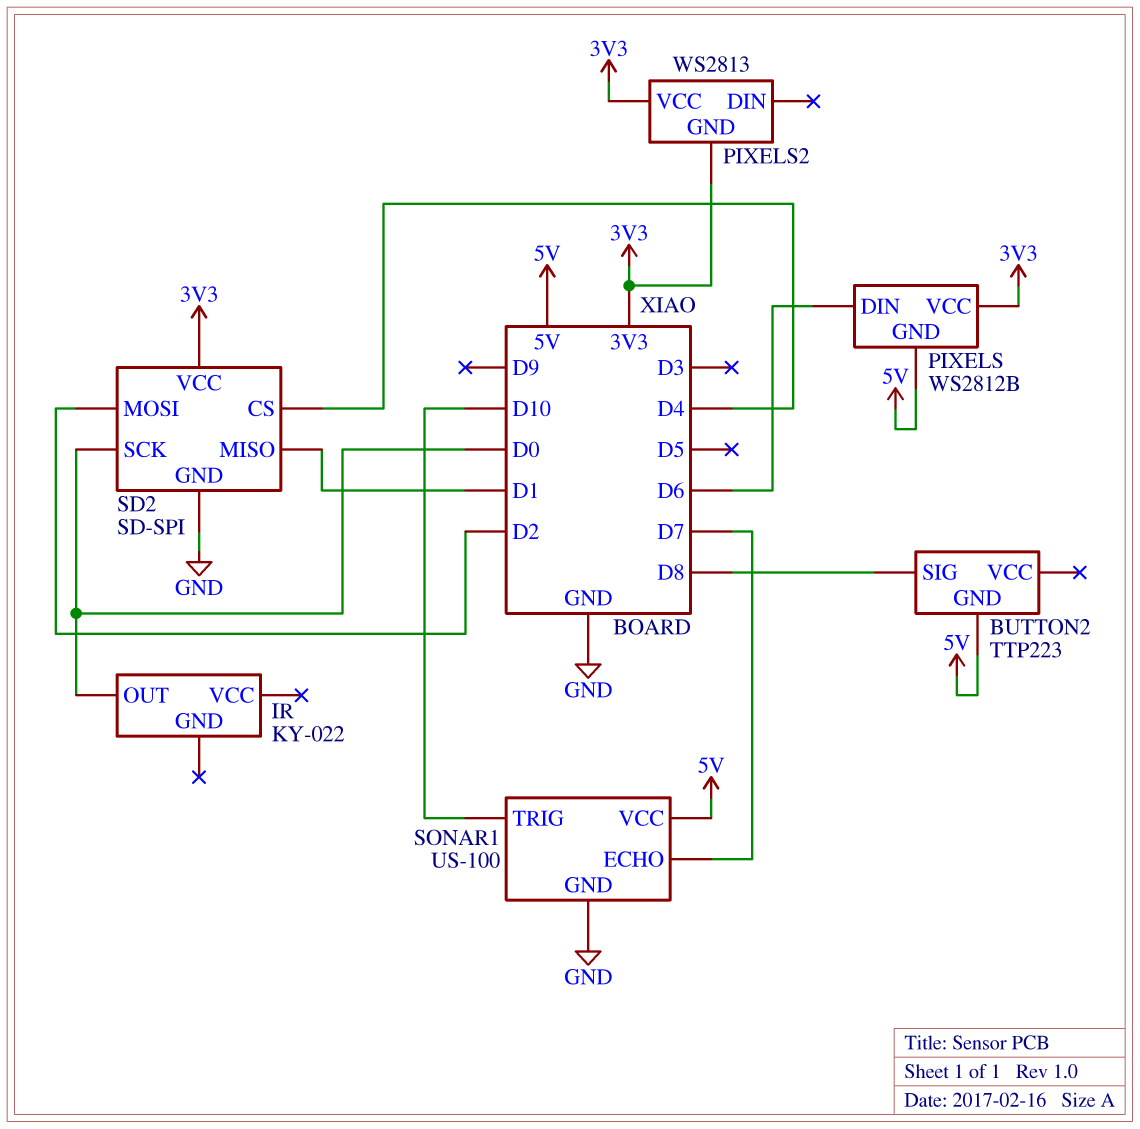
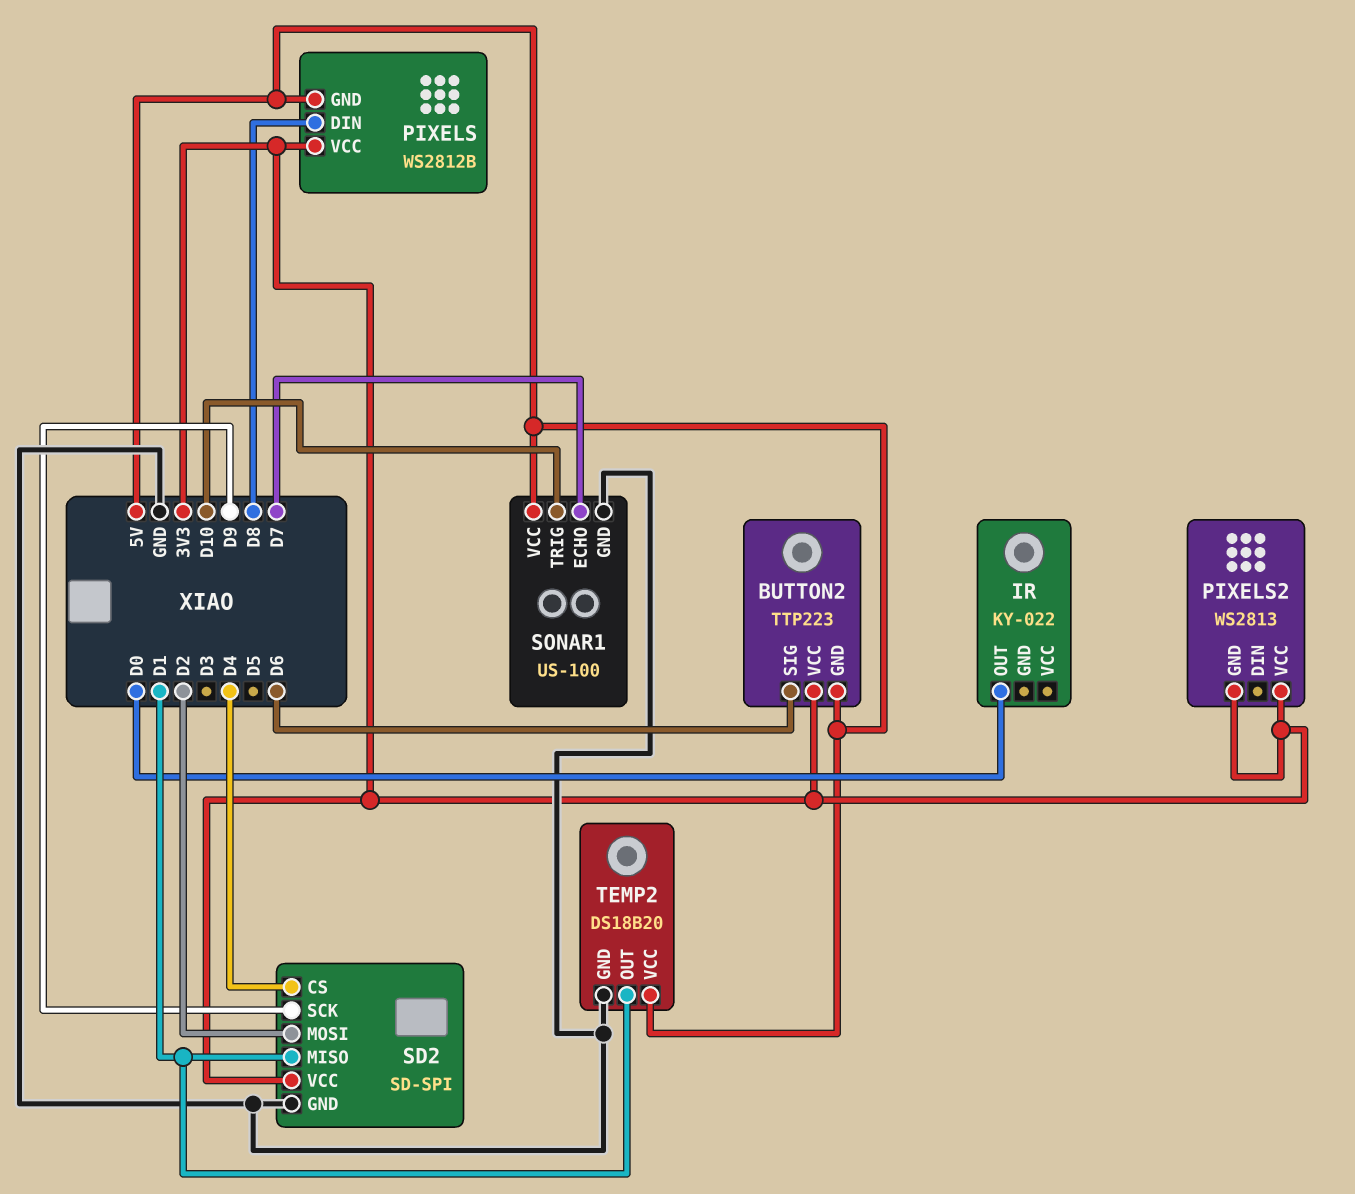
BUTTON2 pin SIG: D8 -> D6
BUTTON2 pin VCC: none -> 3V3
PIXELS pin DIN: D6 -> D8
SD2 pin SCK: D0 -> D9
TEMP2: none -> DS18B20
TEMP2 pin GND: none -> GND
TEMP2 pin OUT: none -> D1
TEMP2 pin VCC: none -> 5V

